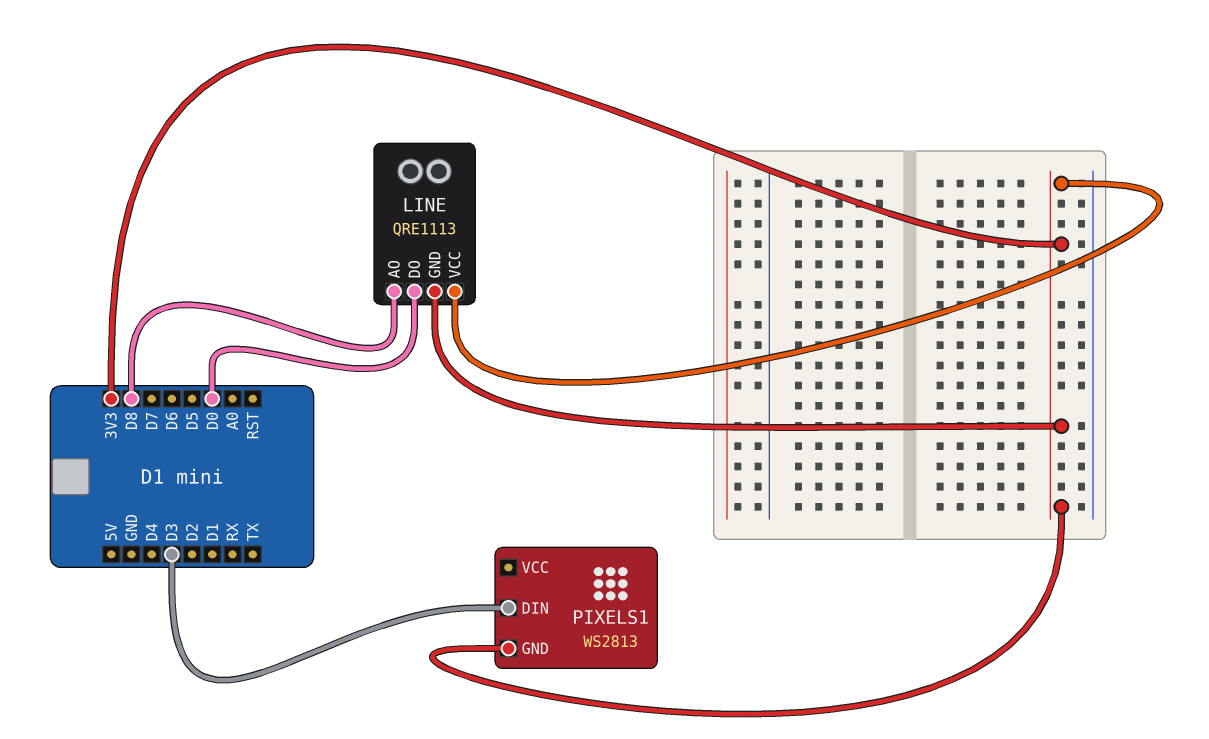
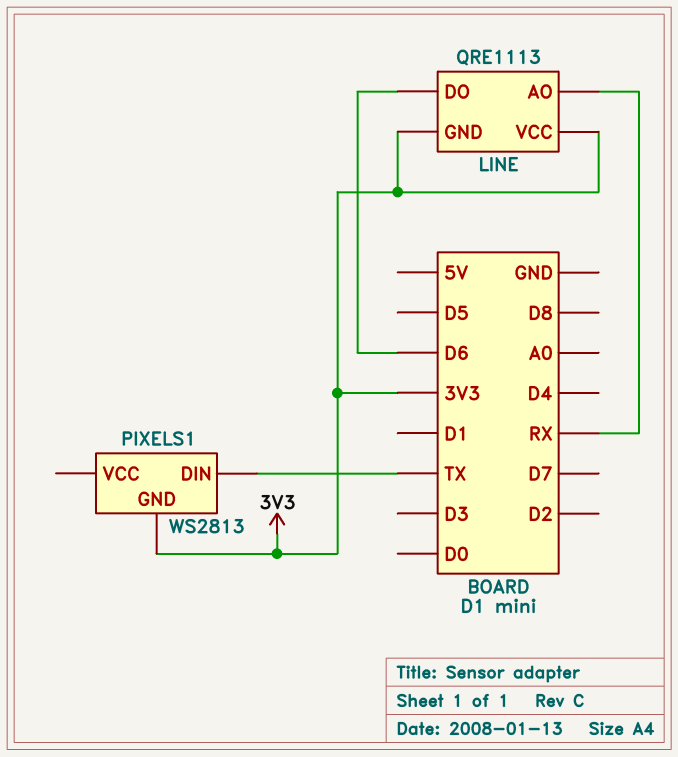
LINE pin AO: D8 -> RX
LINE pin DO: D0 -> D6
PIXELS1 pin DIN: D3 -> TX

